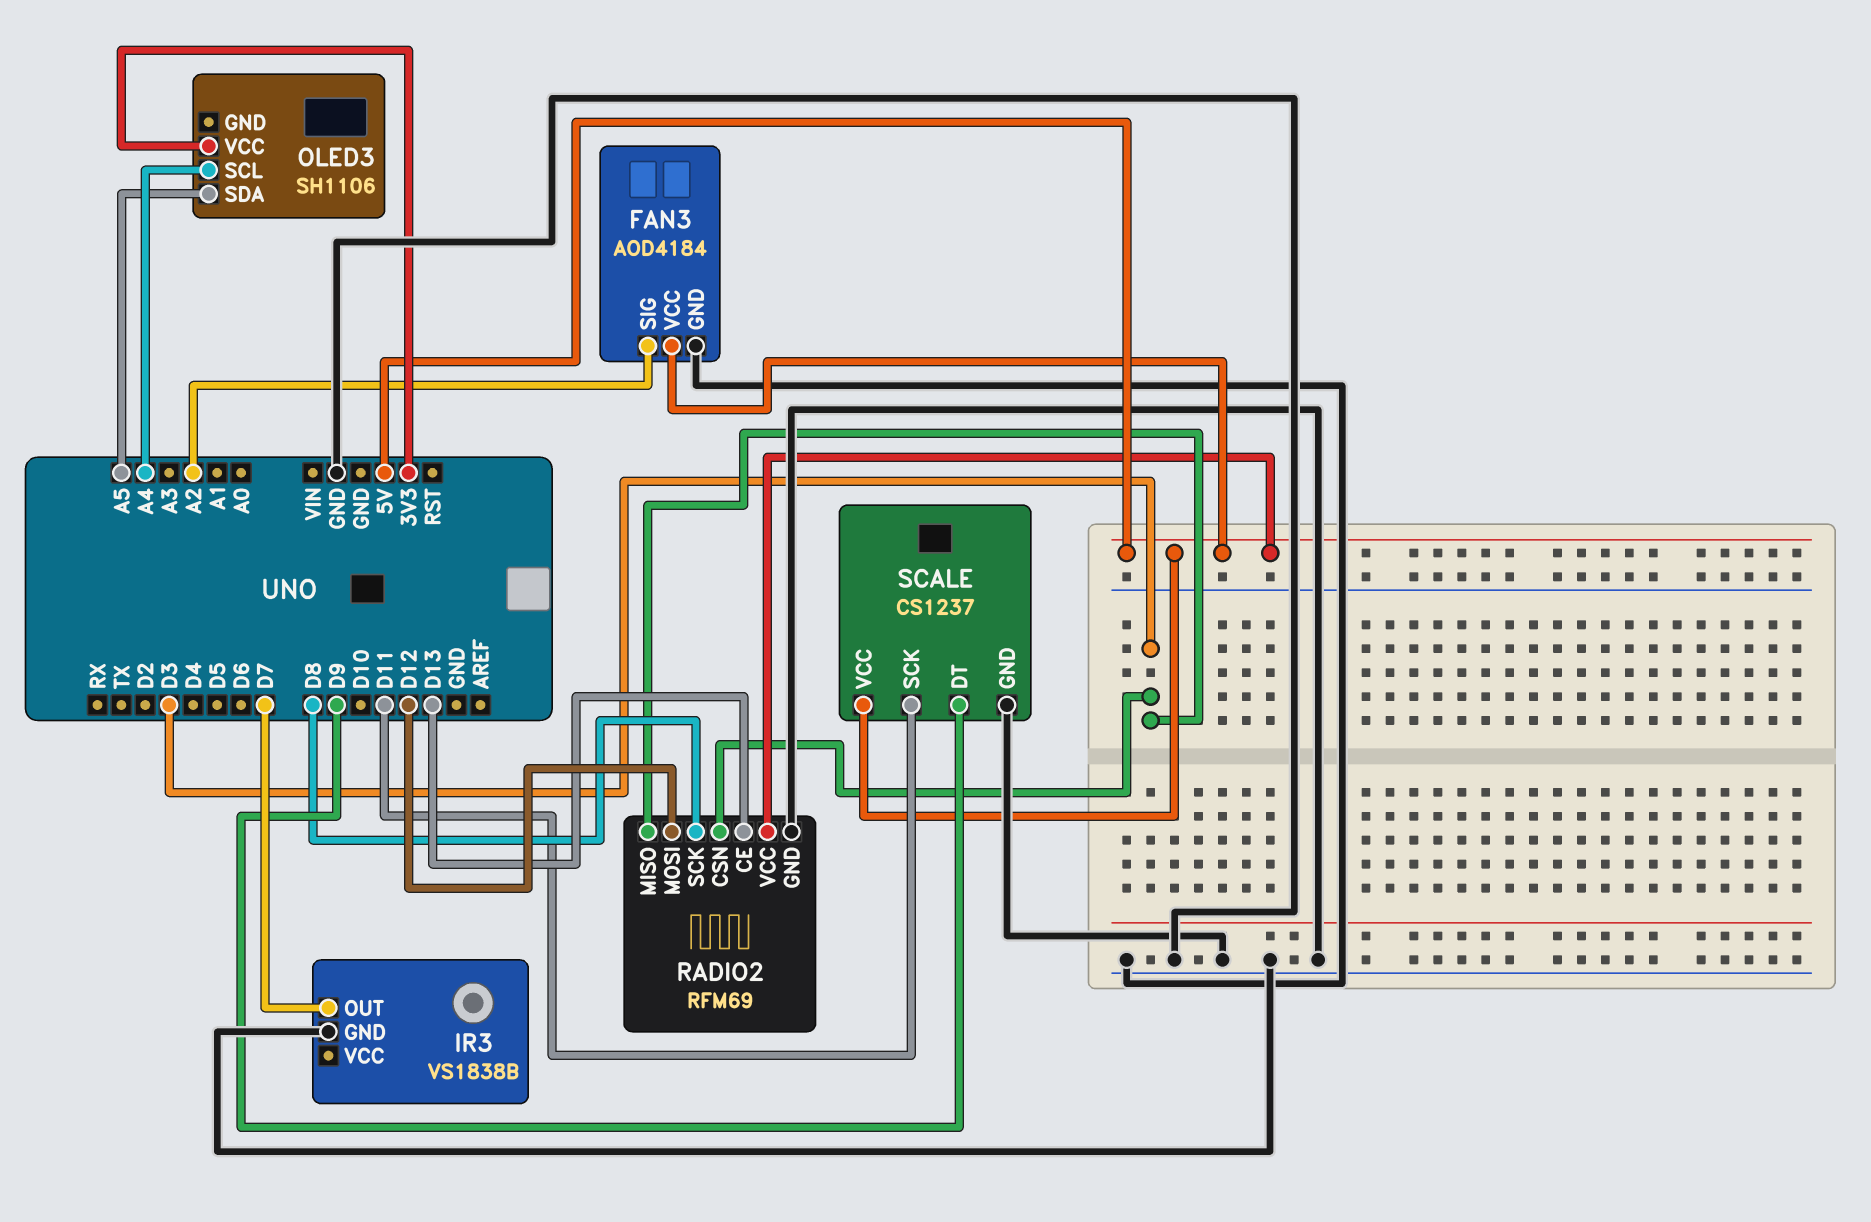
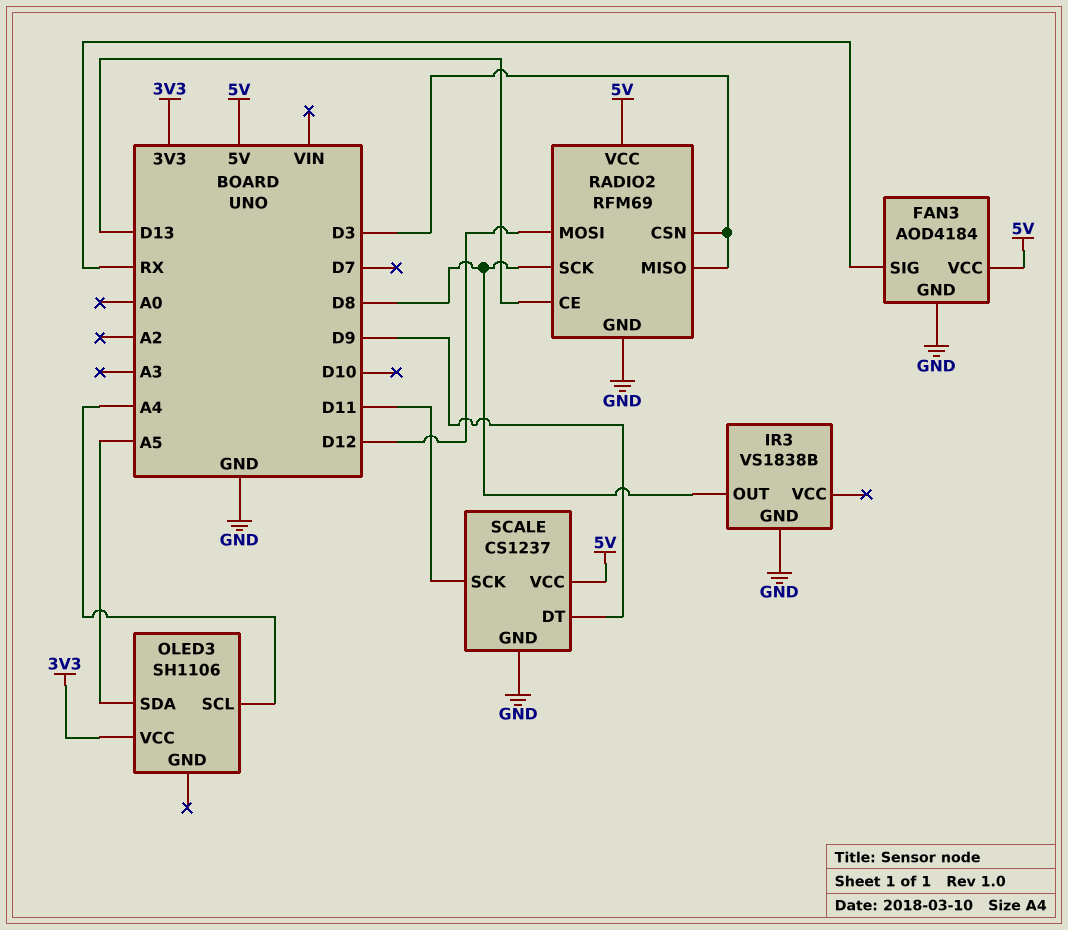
FAN3 pin SIG: A2 -> RX
IR3 pin OUT: D7 -> D8

